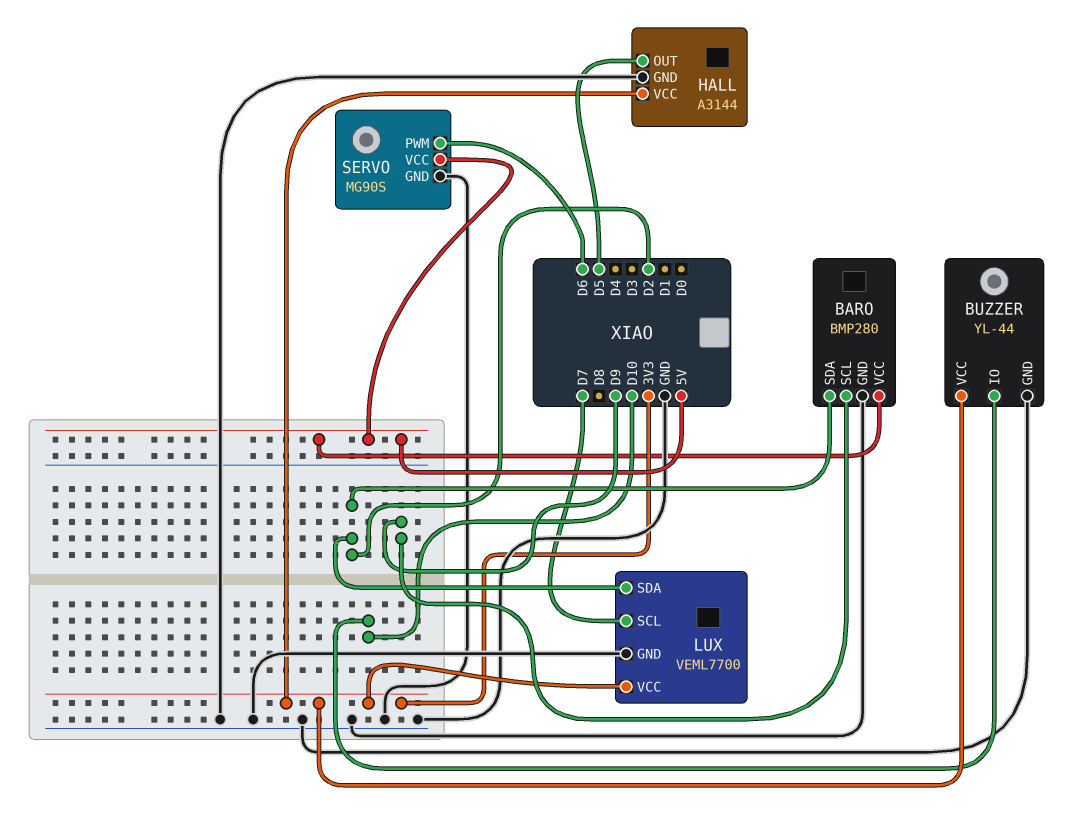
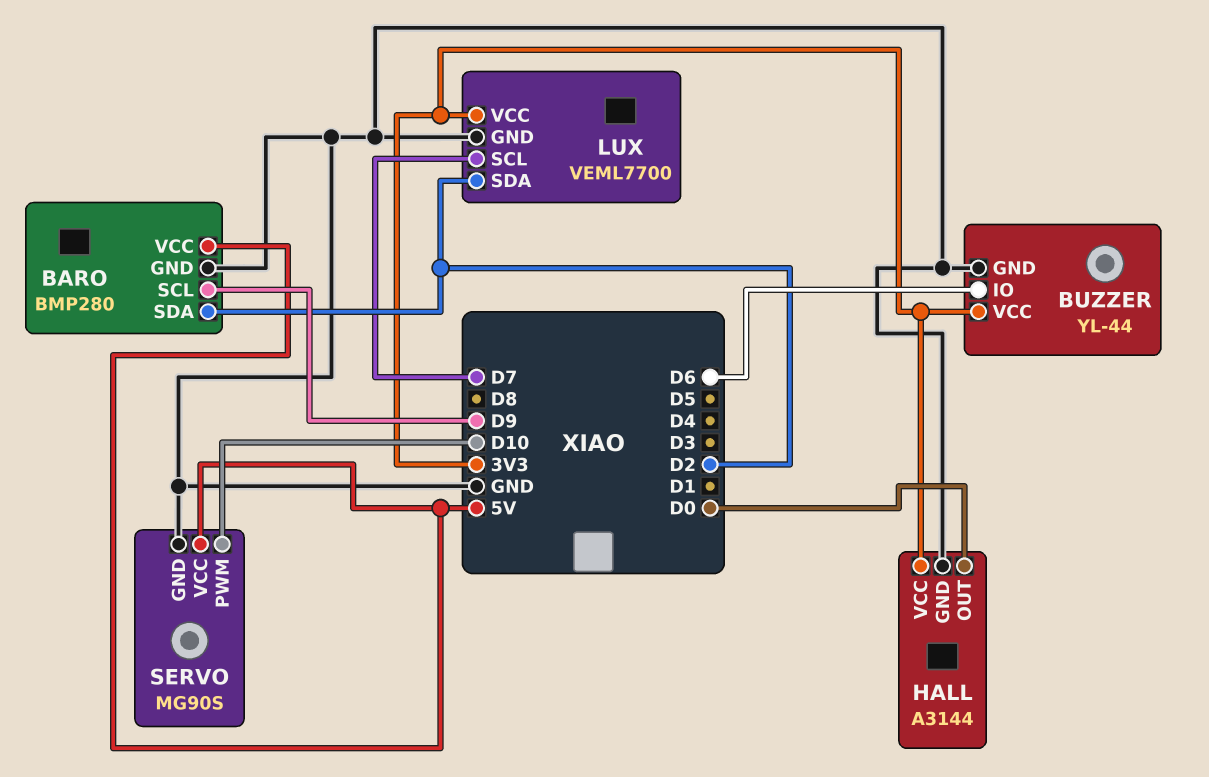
BUZZER pin IO: D10 -> D6
HALL pin OUT: D5 -> D0
SERVO pin PWM: D6 -> D10

